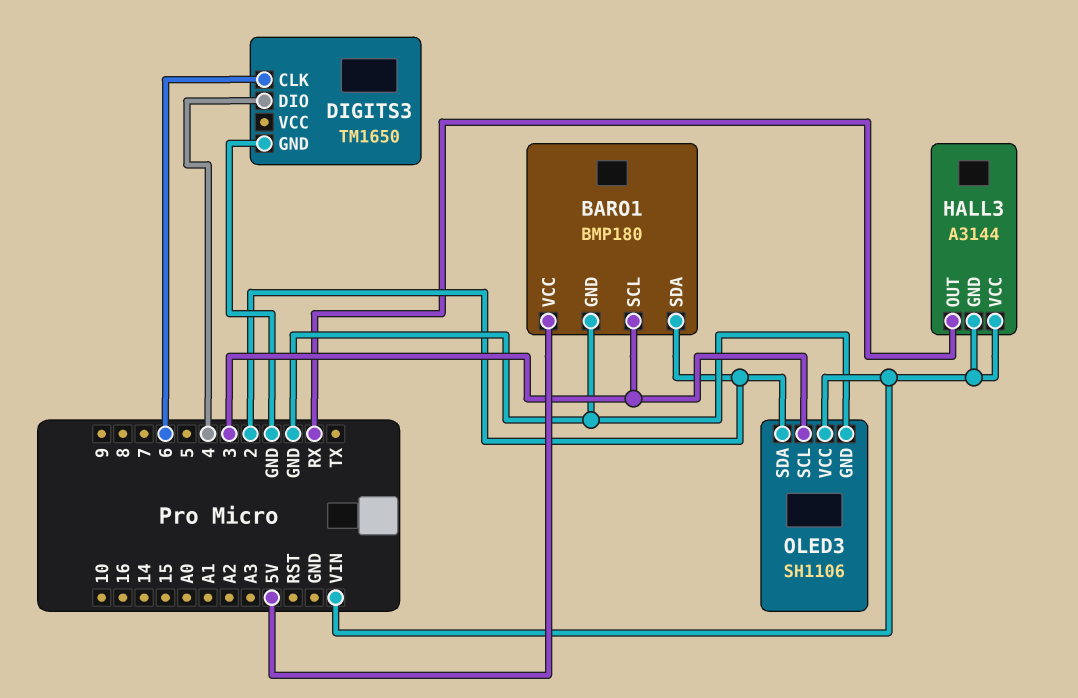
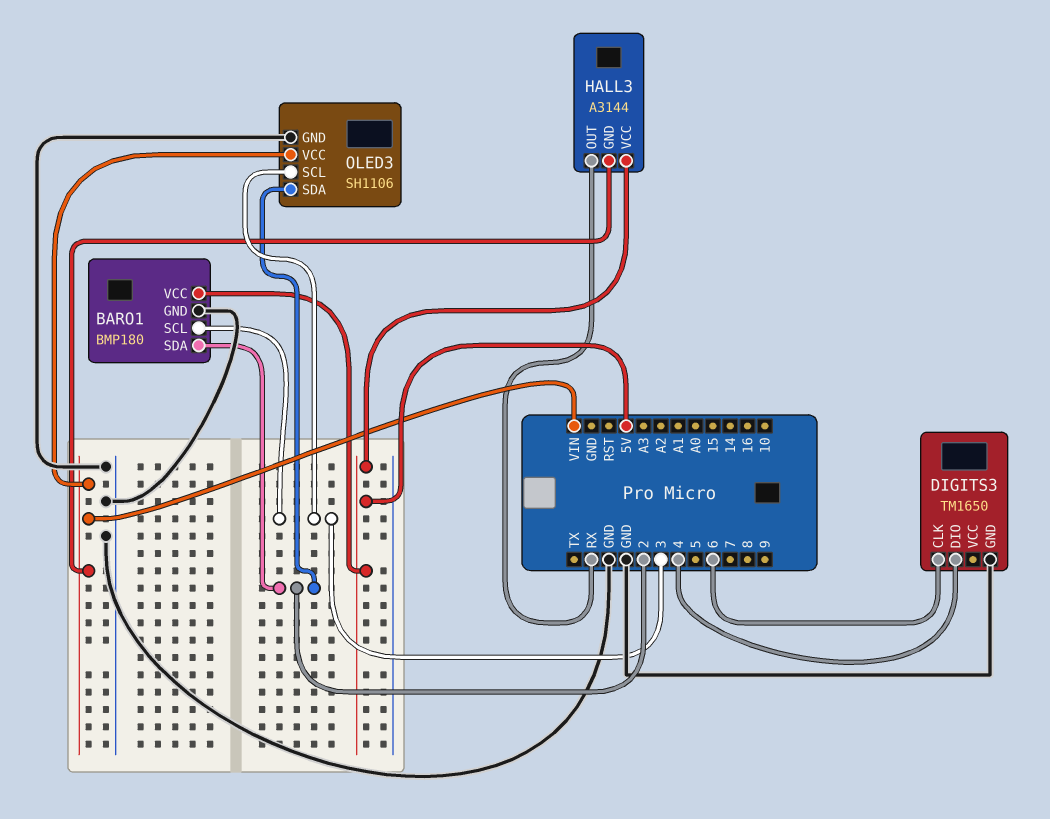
HALL3 pin VCC: VIN -> 5V

